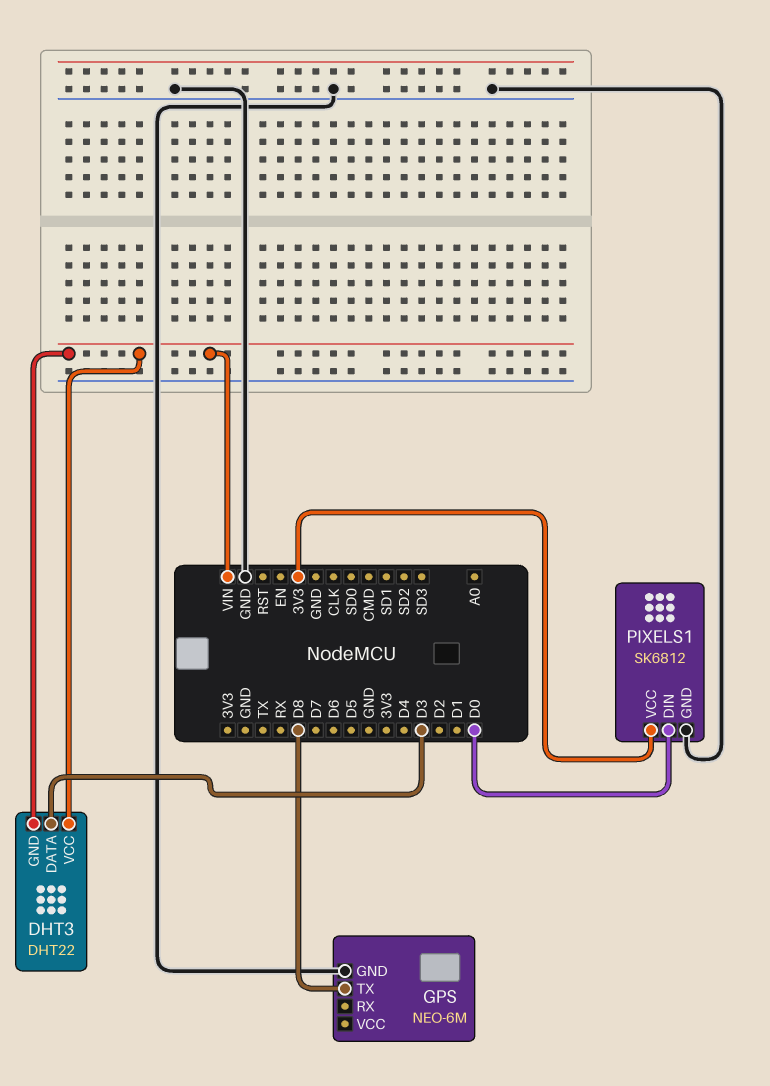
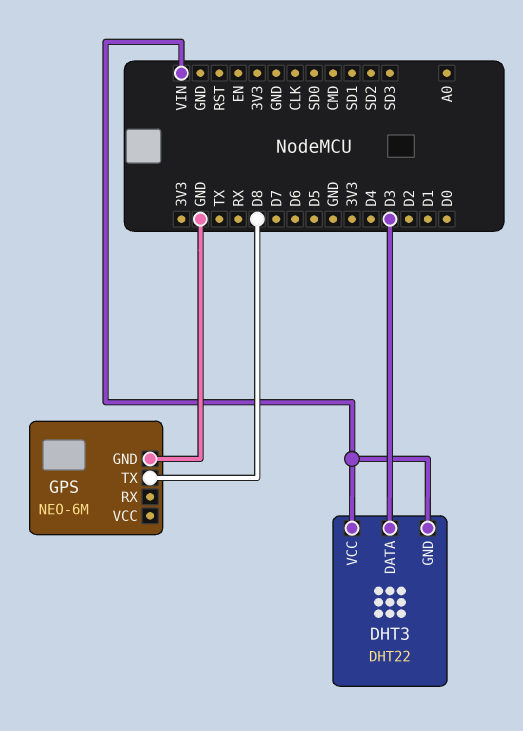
PIXELS1: SK6812 -> none
PIXELS1 pin DIN: D0 -> none
PIXELS1 pin GND: GND -> none
PIXELS1 pin VCC: 3V3 -> none

